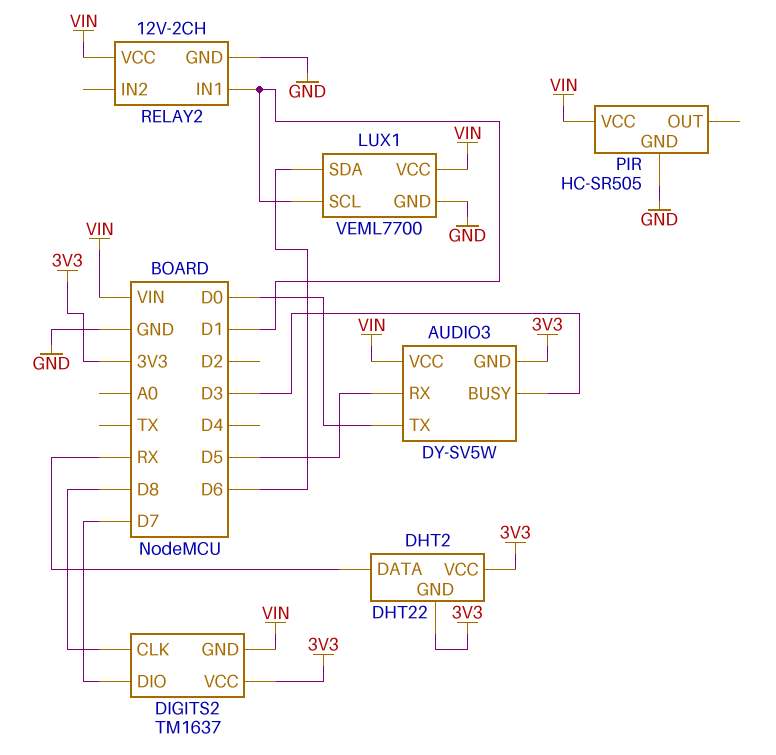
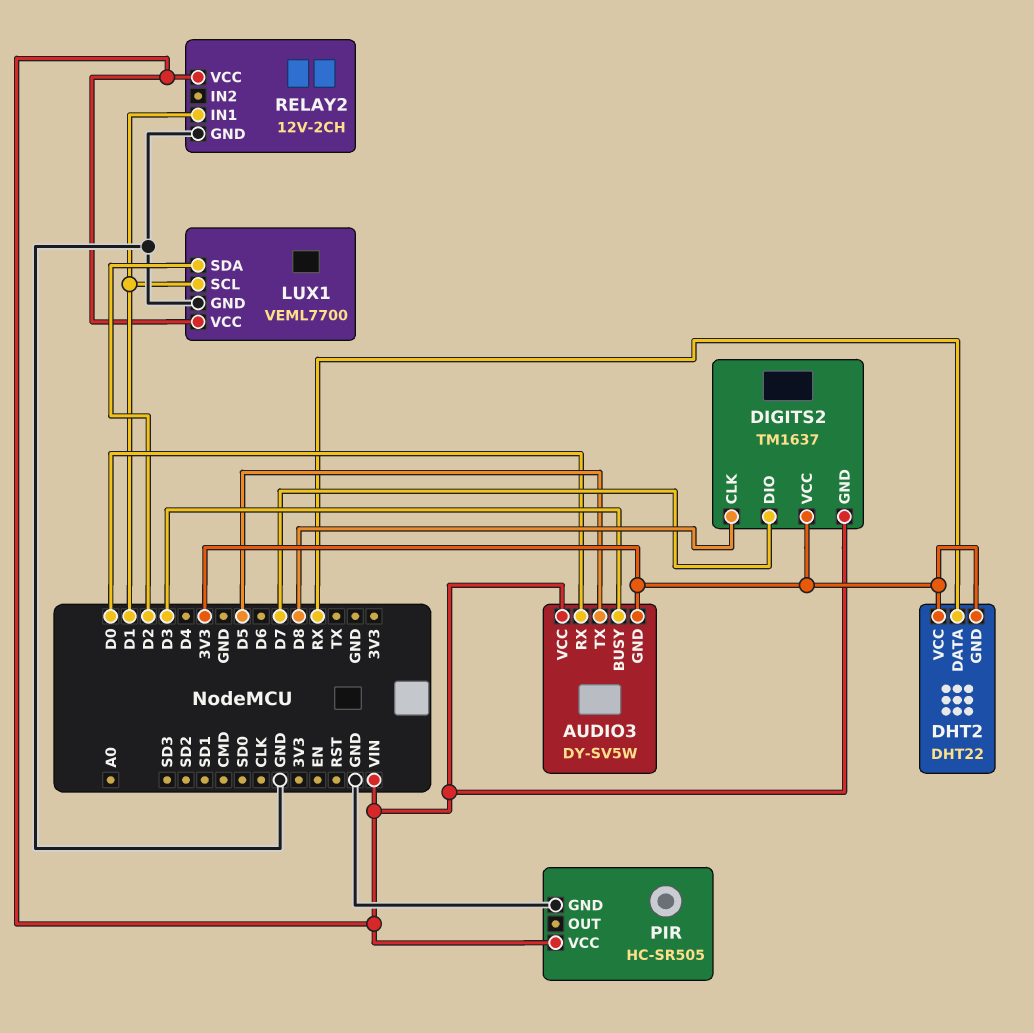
AUDIO3 pin RX: D5 -> D0
AUDIO3 pin TX: D0 -> D5
LUX1 pin SDA: D6 -> D2

